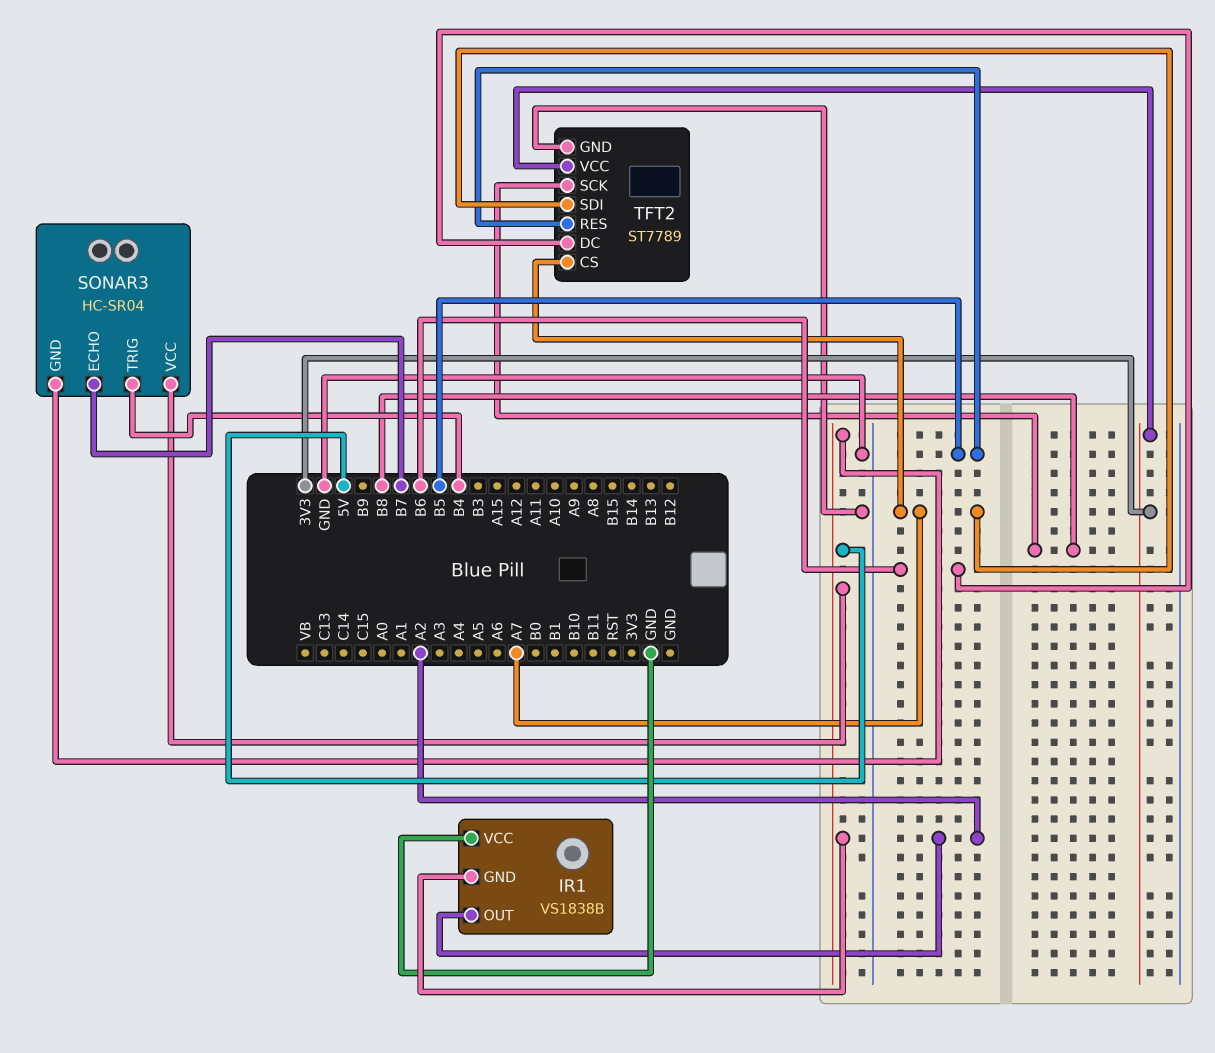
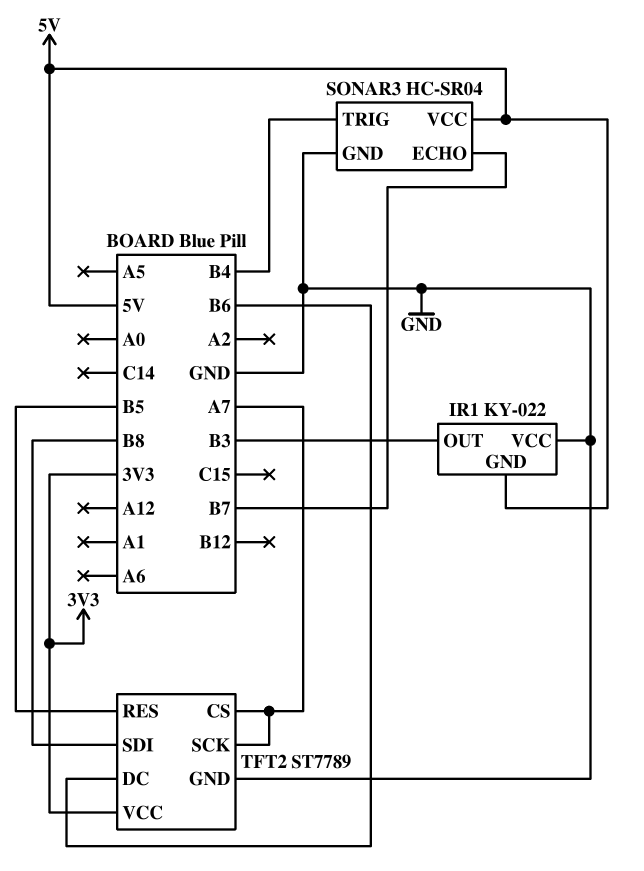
IR1: VS1838B -> KY-022
IR1 pin OUT: A2 -> B3
SONAR3 pin GND: 5V -> GND
TFT2 pin SCK: B8 -> A7
TFT2 pin SDI: A7 -> B8

